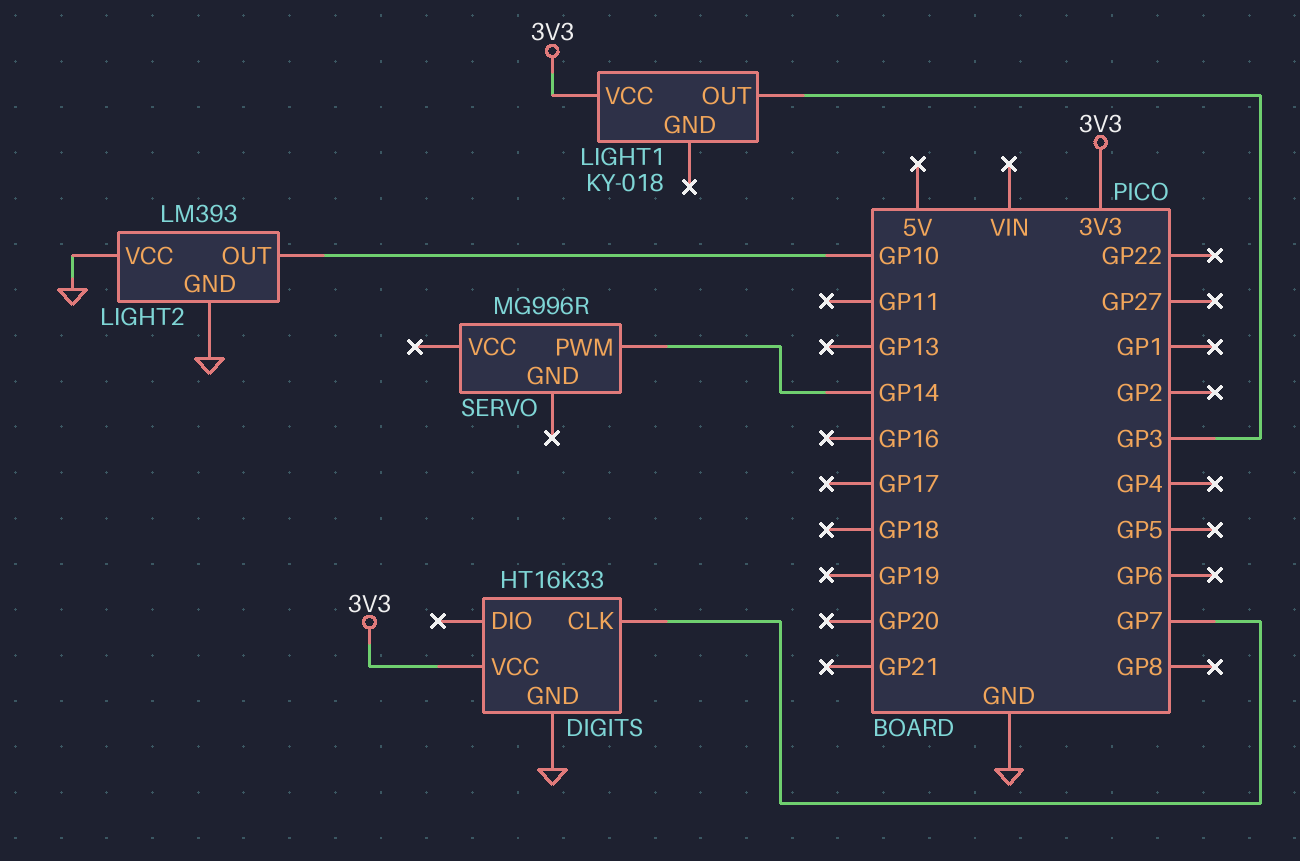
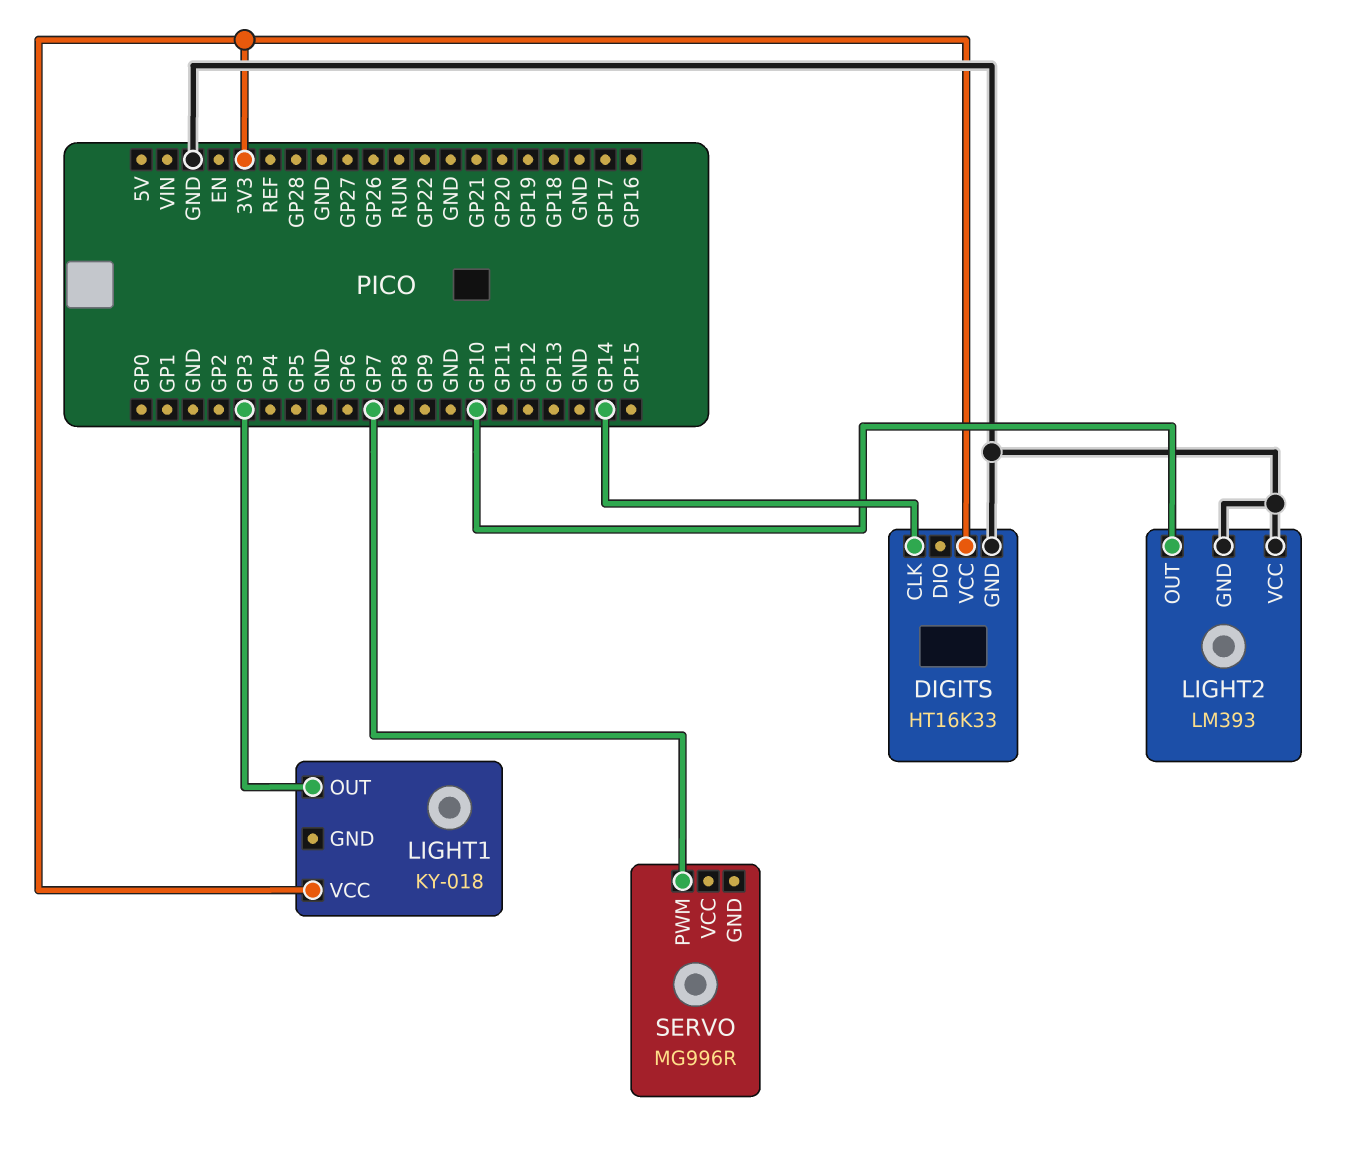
DIGITS pin CLK: GP7 -> GP14
SERVO pin PWM: GP14 -> GP7

